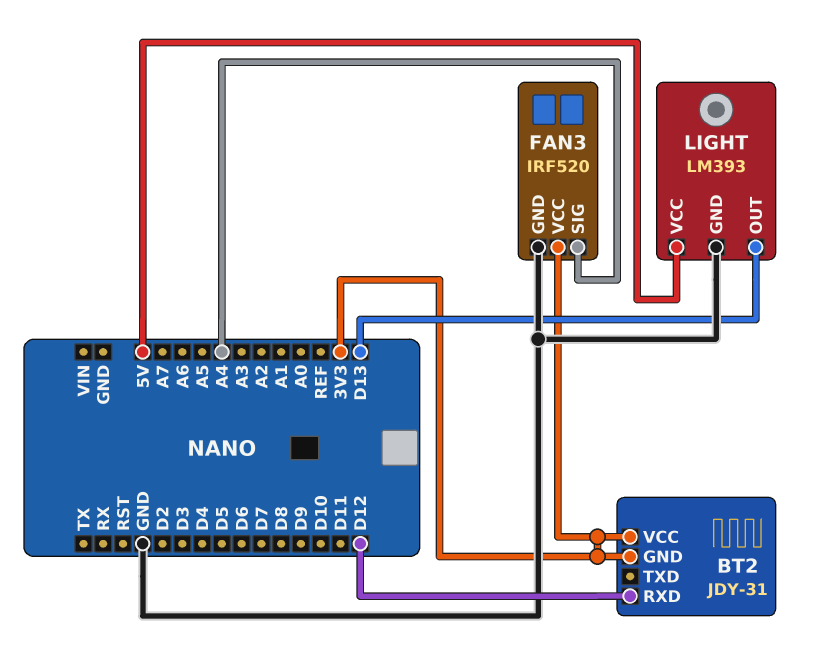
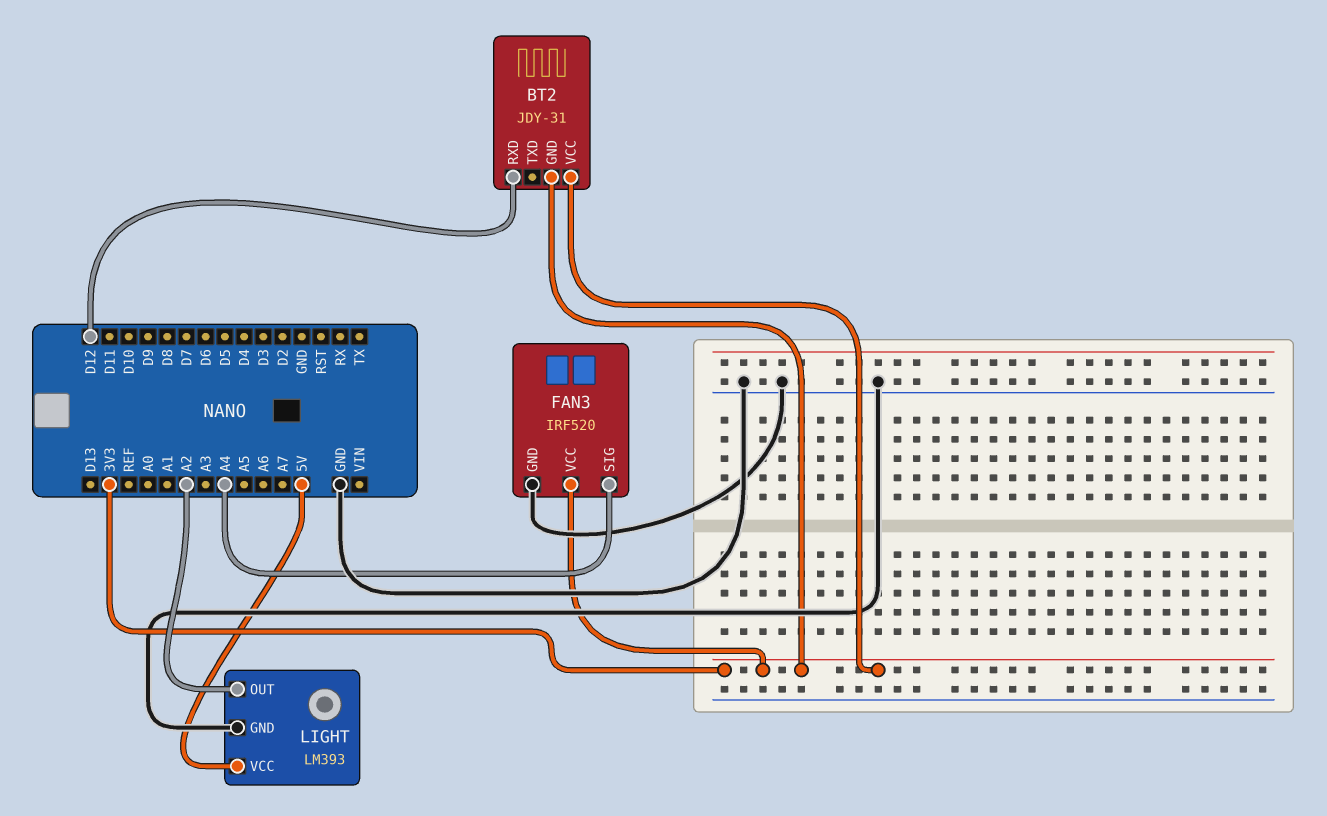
LIGHT pin OUT: D13 -> A2

